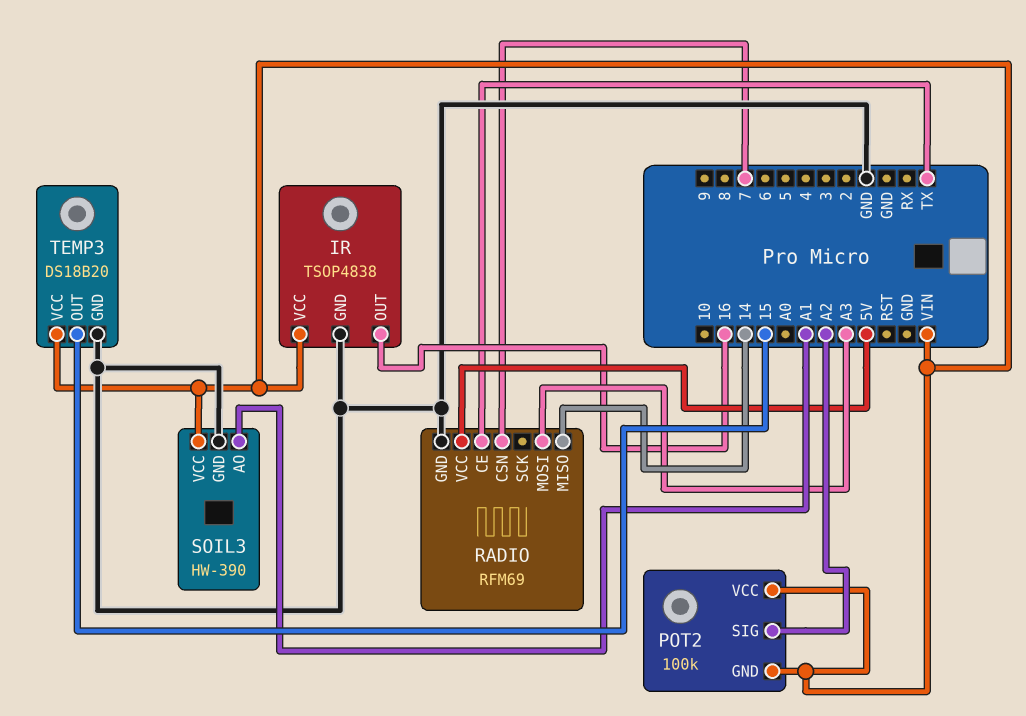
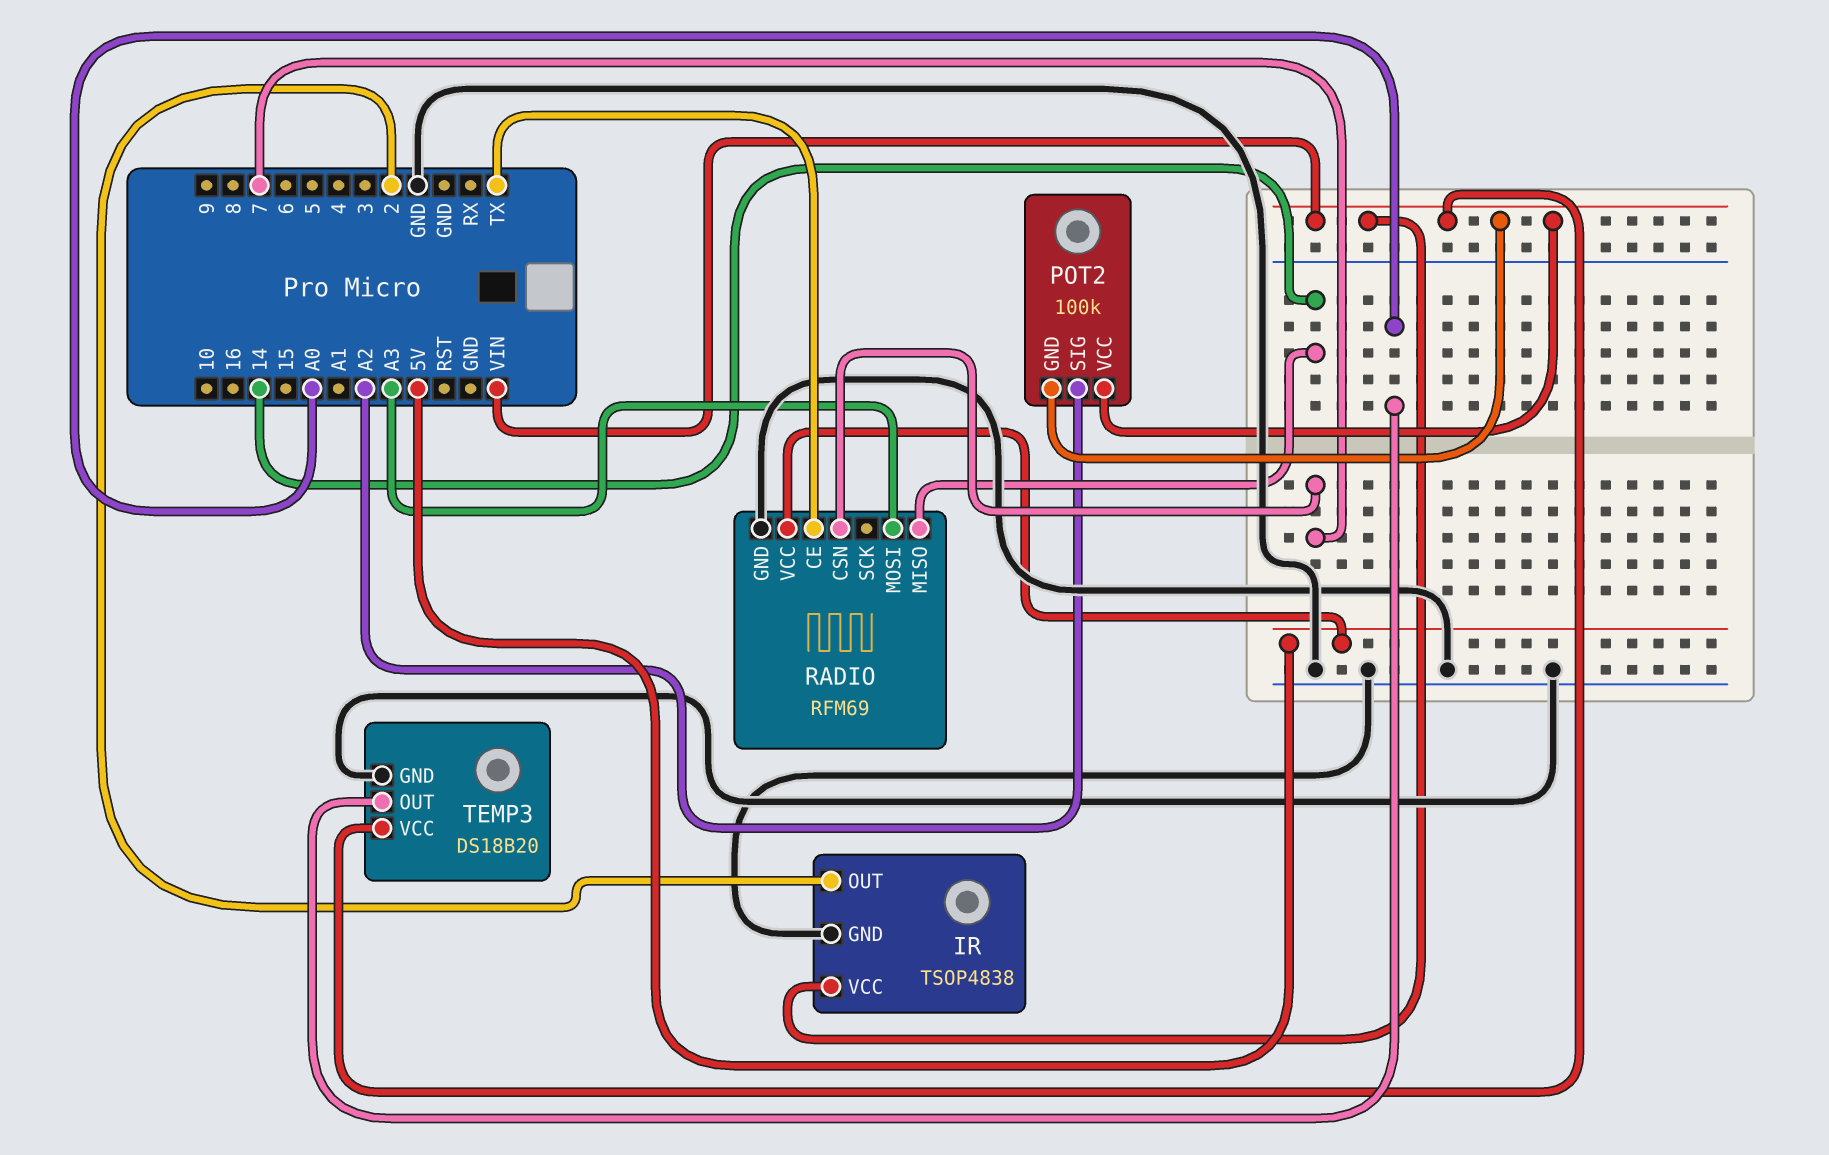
IR pin OUT: 16 -> 2
SOIL3: HW-390 -> none
SOIL3 pin AO: A1 -> none
SOIL3 pin GND: GND -> none
SOIL3 pin VCC: VIN -> none
TEMP3 pin OUT: 15 -> A0

